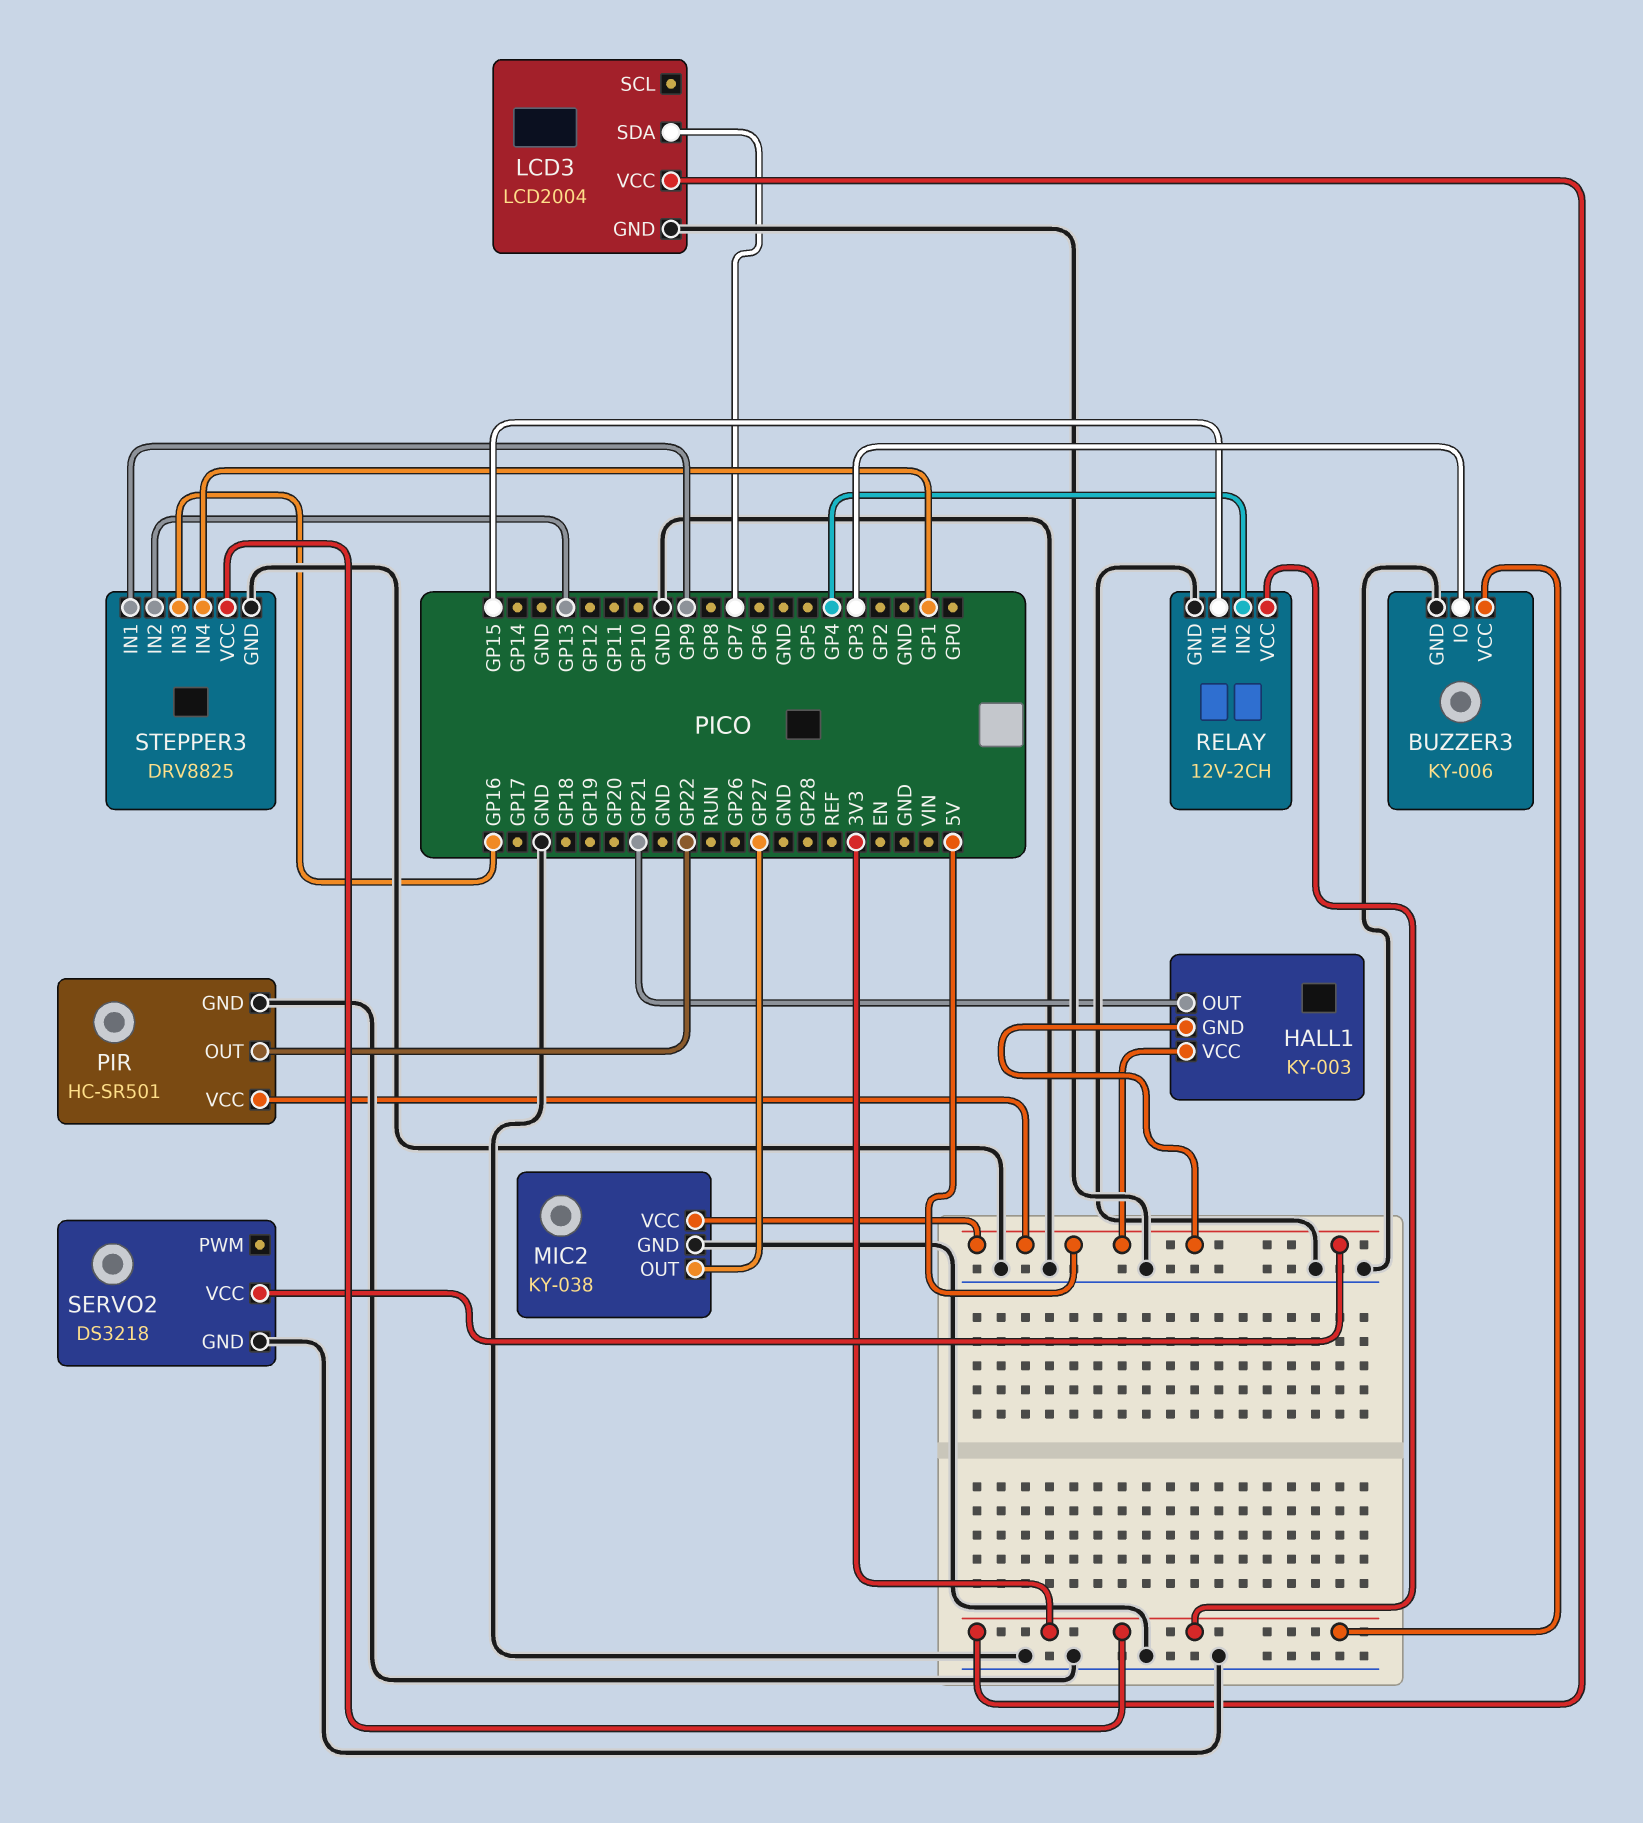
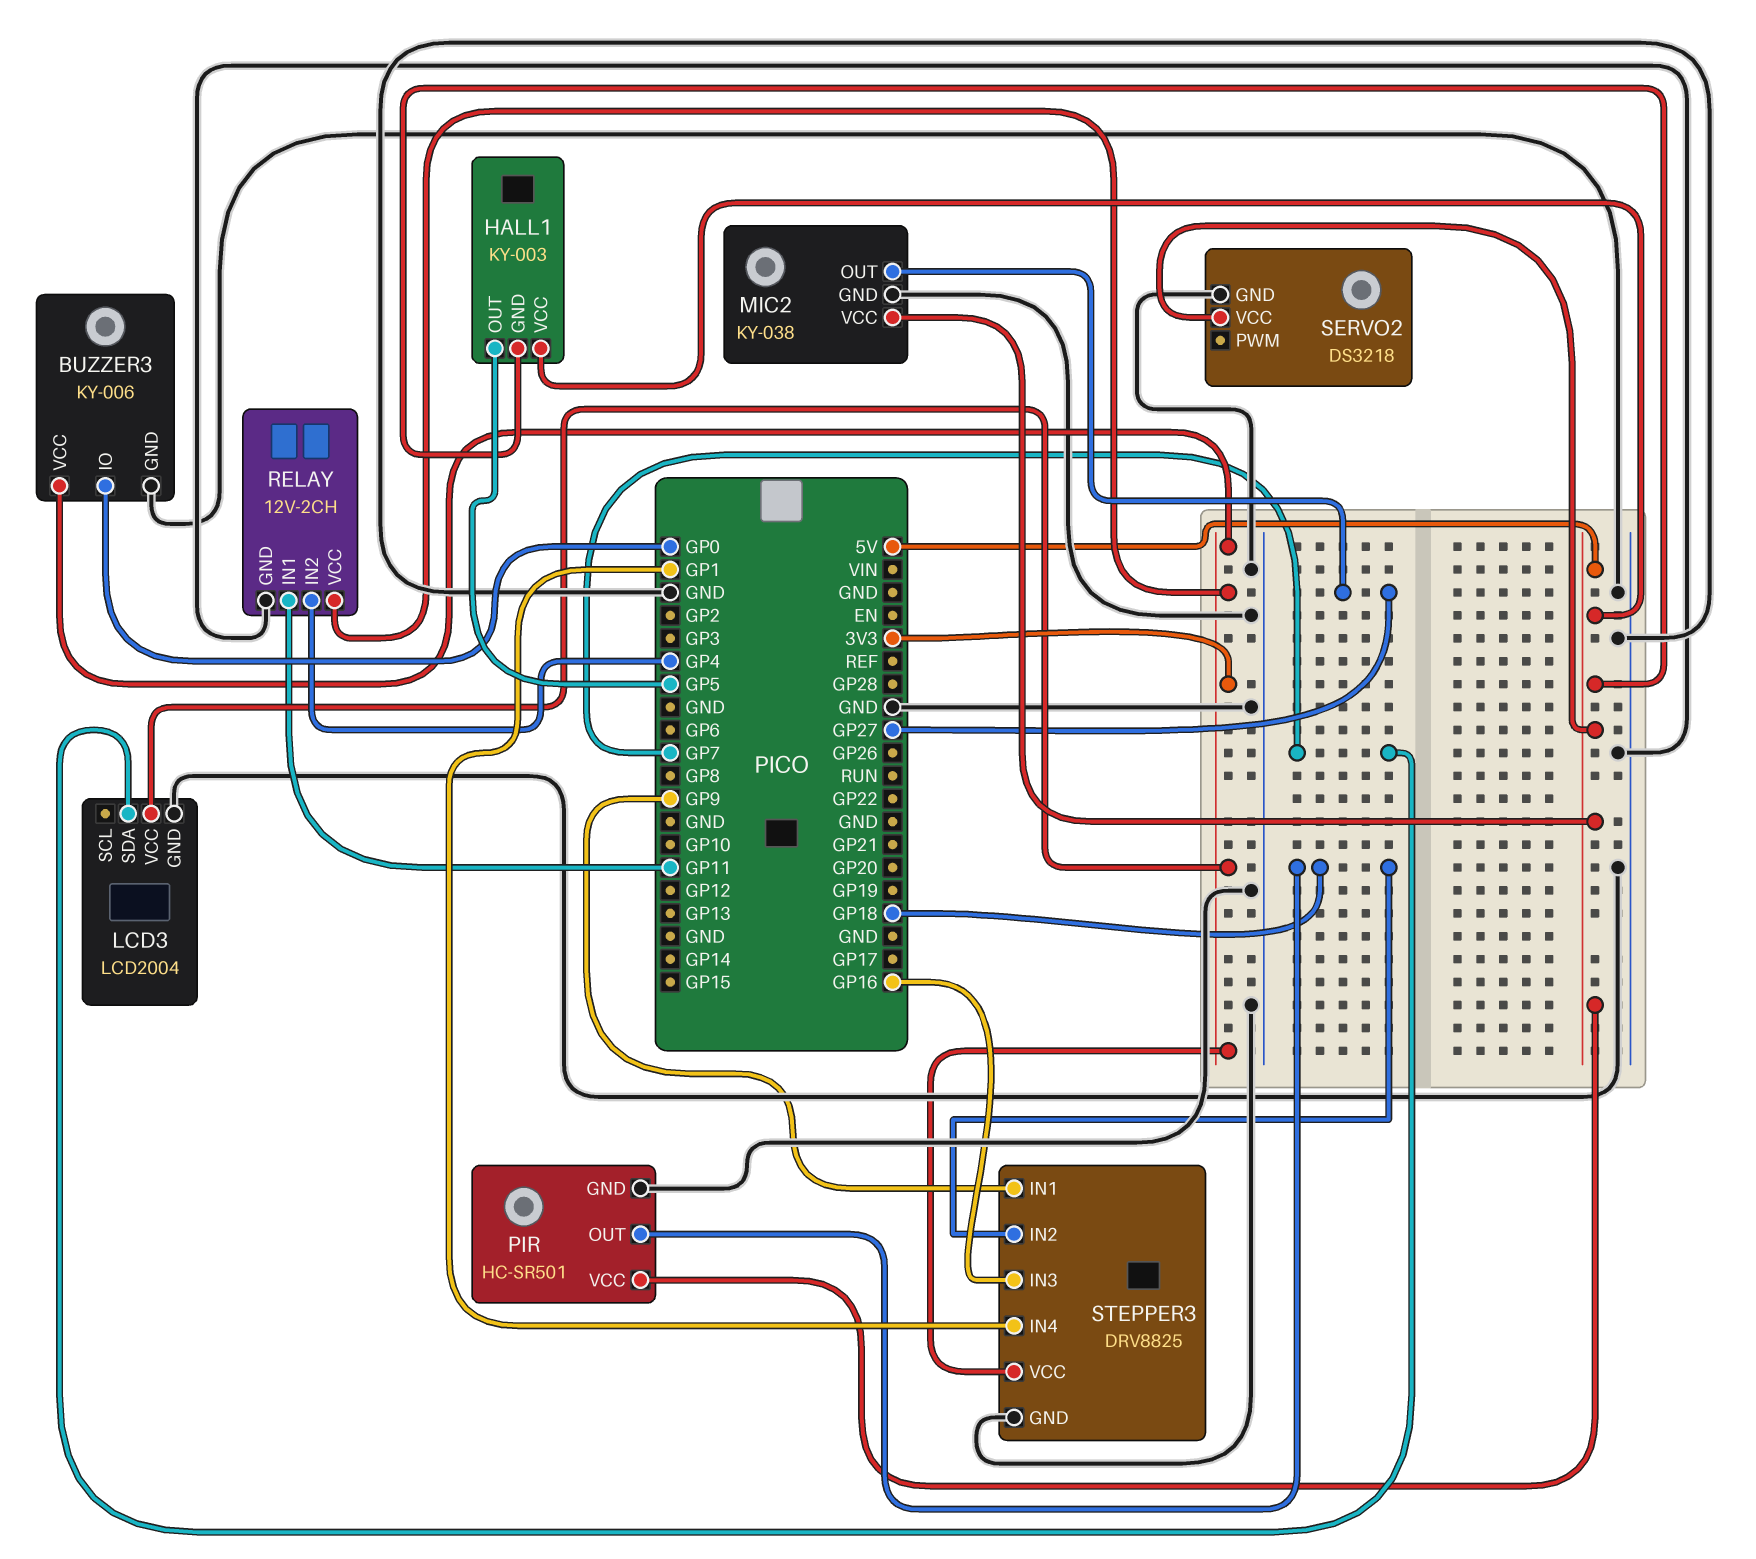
BUZZER3 pin IO: GP3 -> GP0
HALL1 pin OUT: GP21 -> GP5
PIR pin OUT: GP22 -> GP18
RELAY pin IN1: GP15 -> GP11
STEPPER3 pin IN2: GP13 -> GP18

